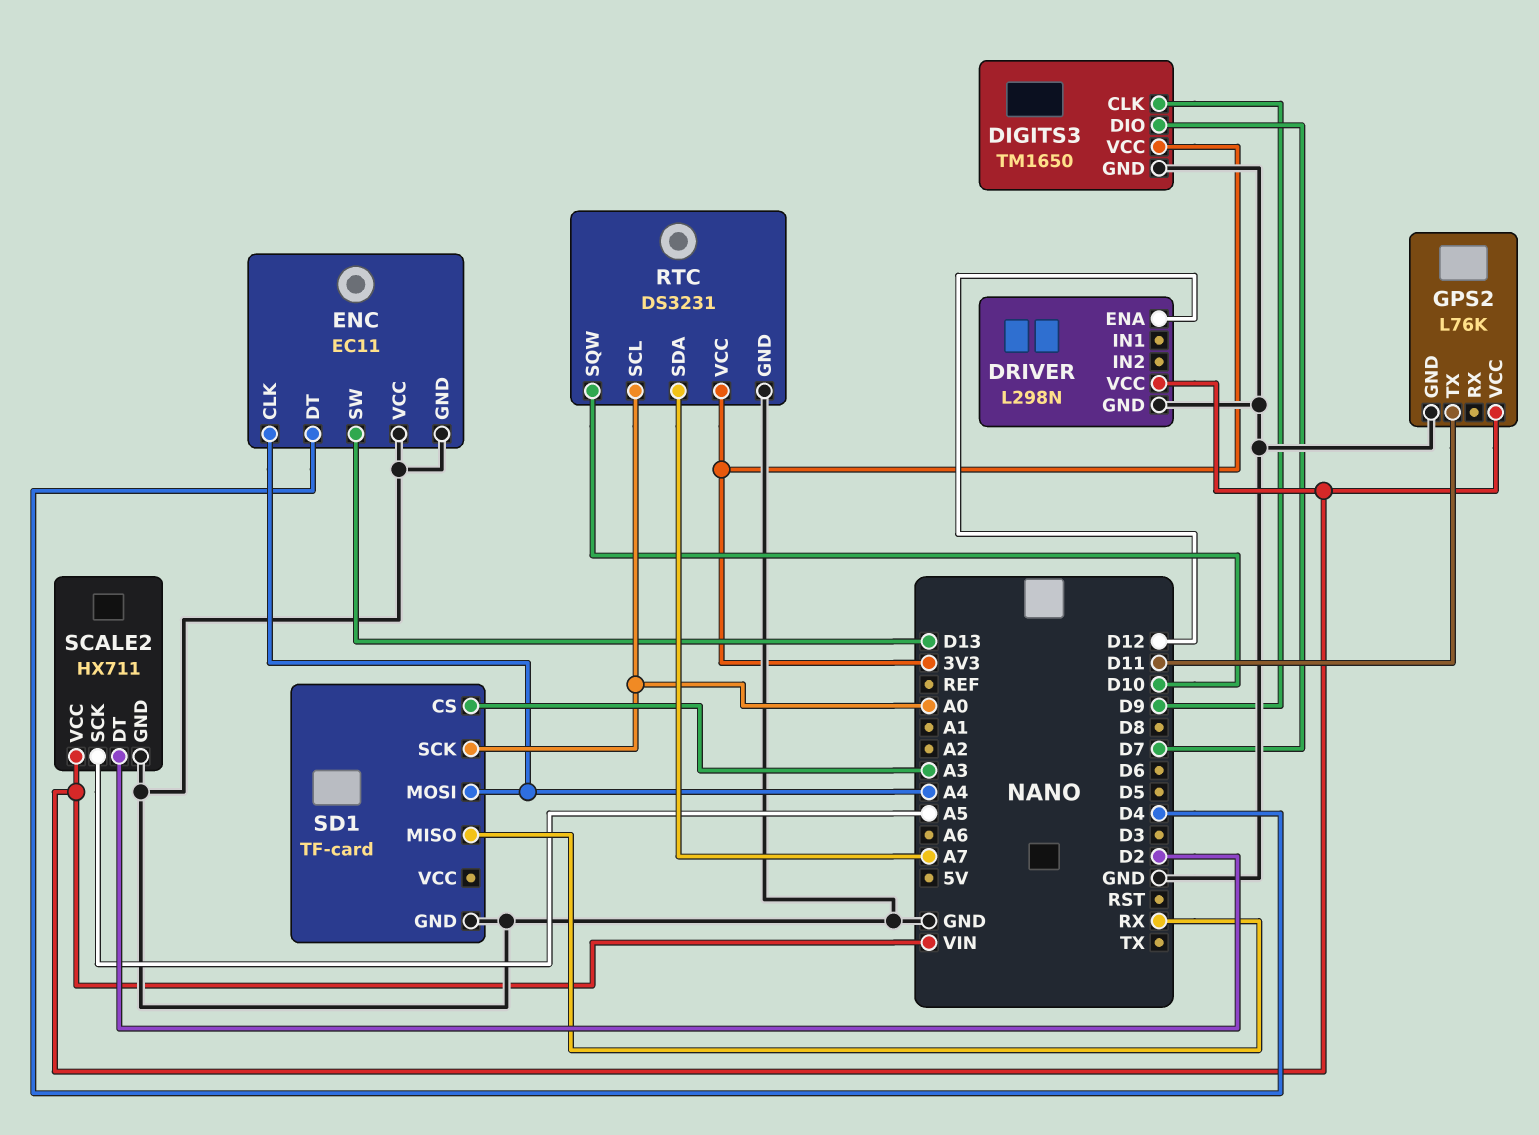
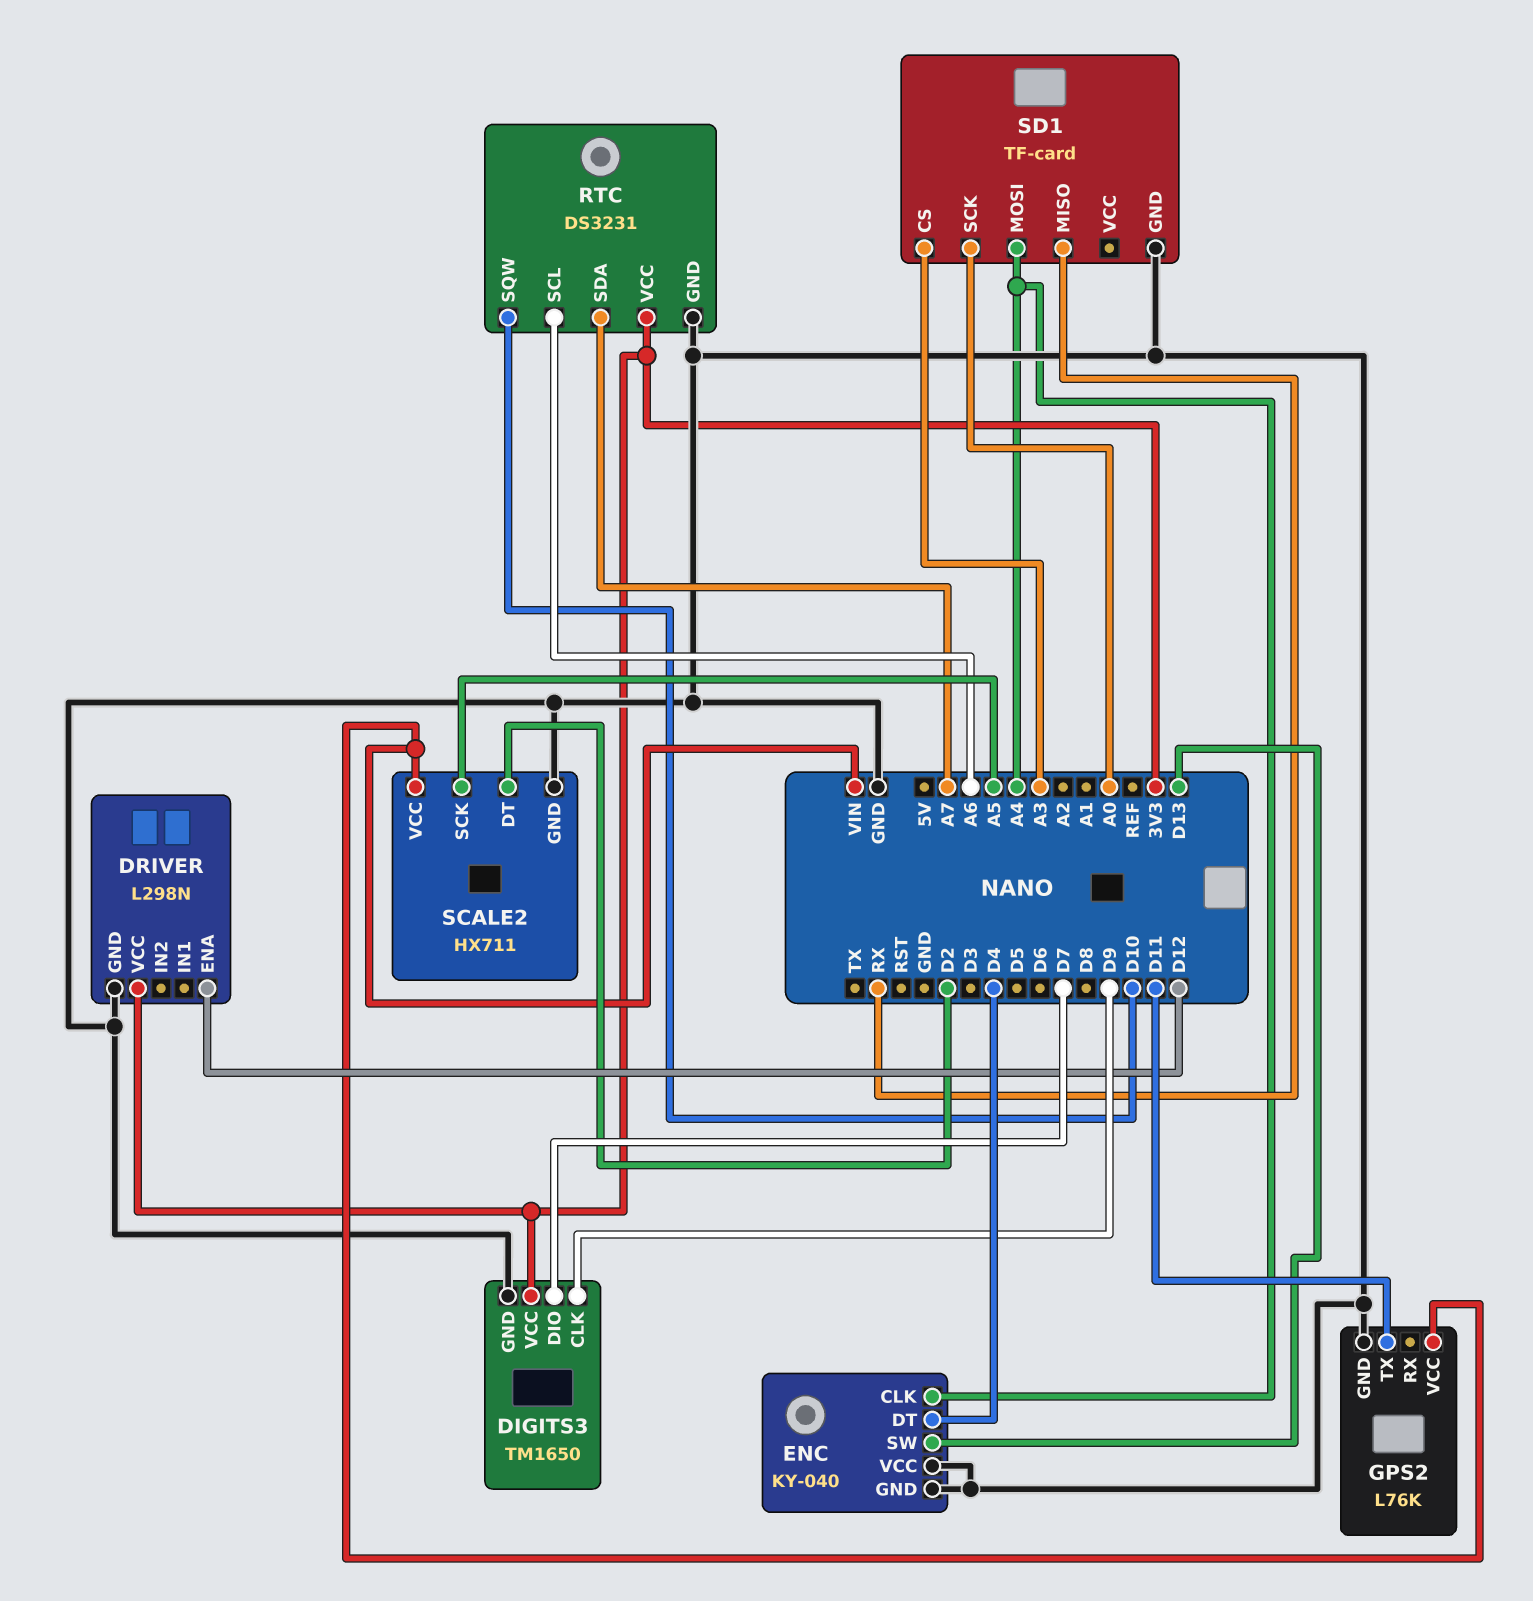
DRIVER pin VCC: VIN -> 3V3
ENC: EC11 -> KY-040
RTC pin SCL: A0 -> A6

